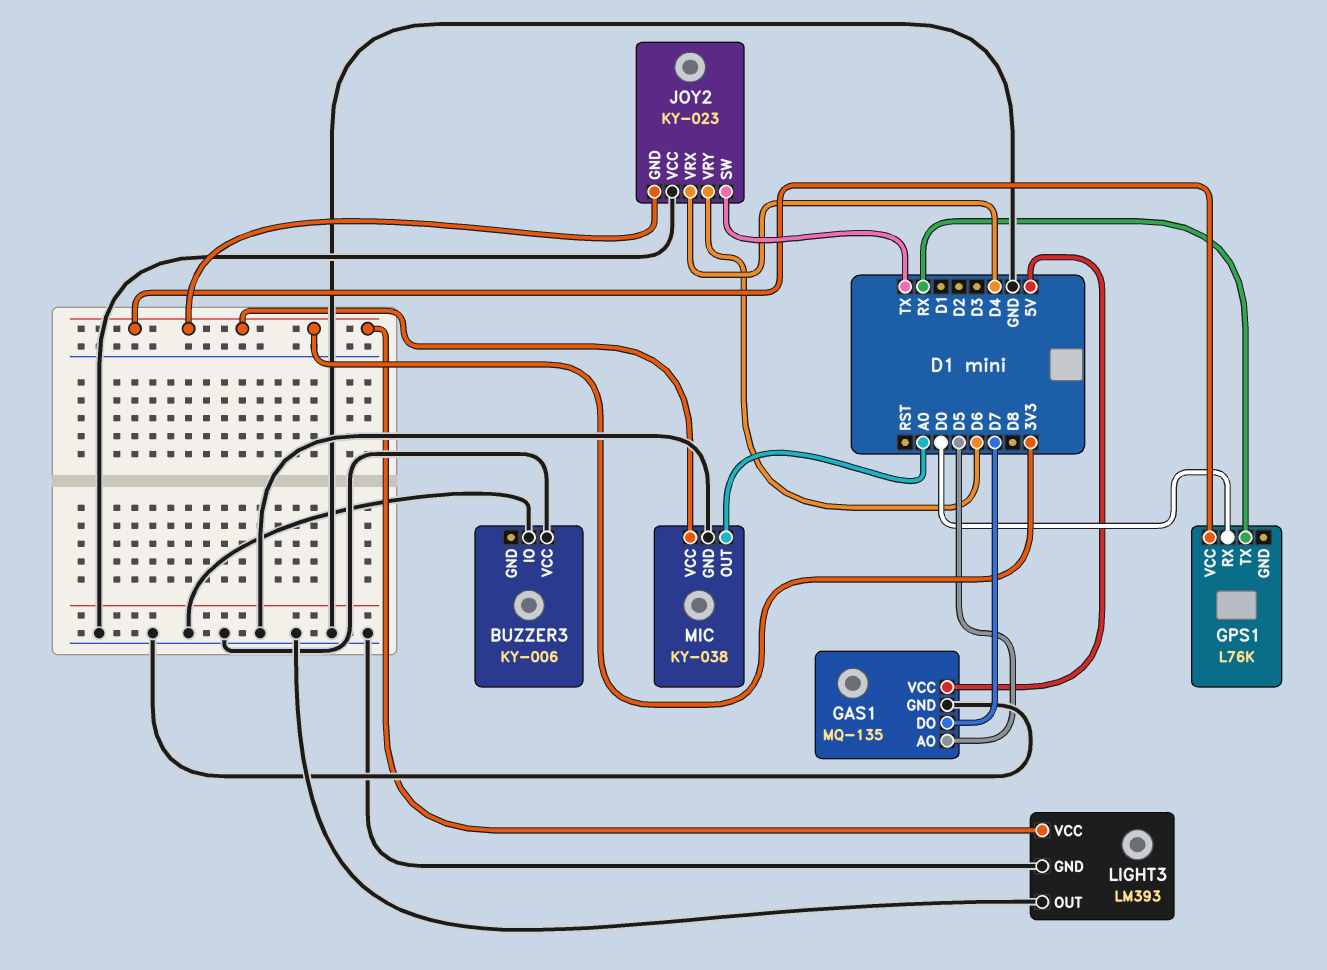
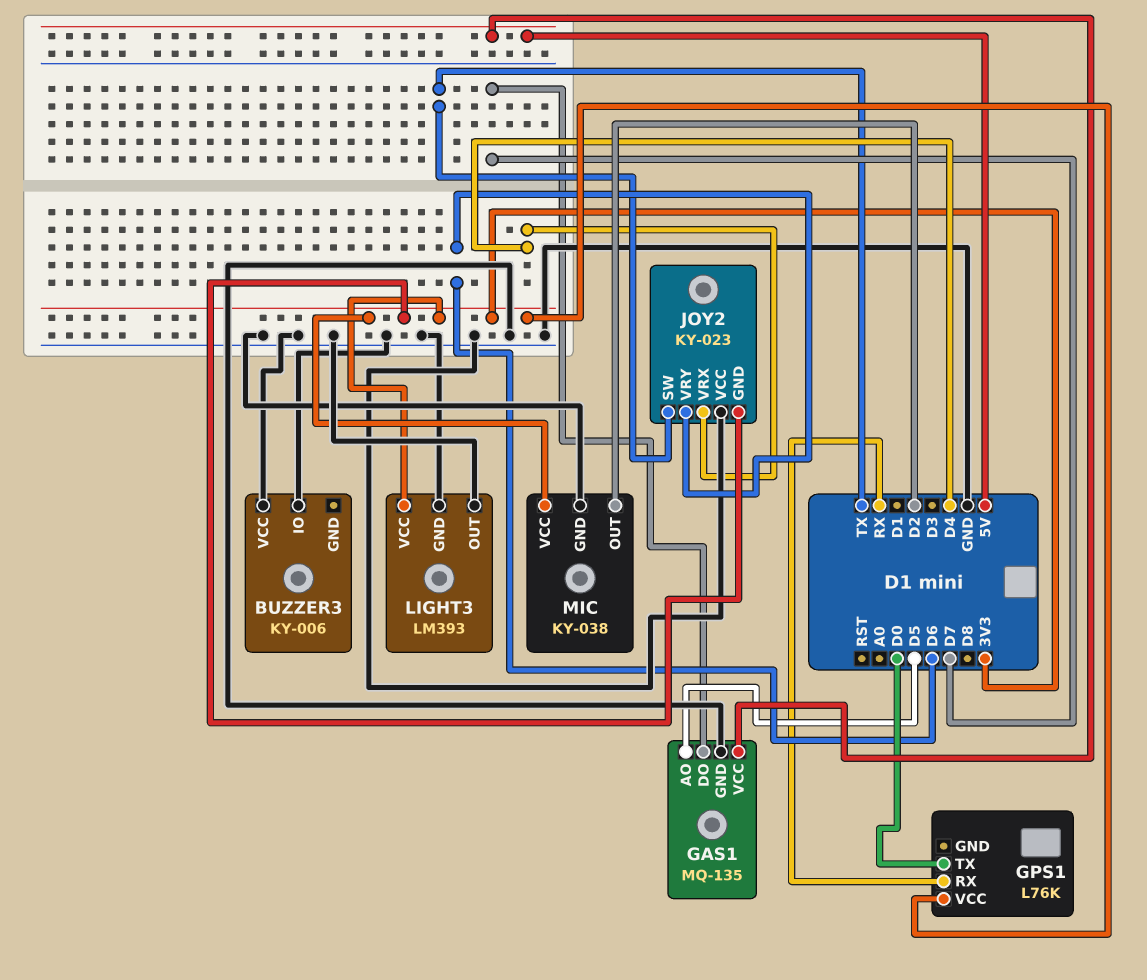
GPS1 pin RX: D0 -> RX
GPS1 pin TX: RX -> D0
MIC pin OUT: A0 -> D2

